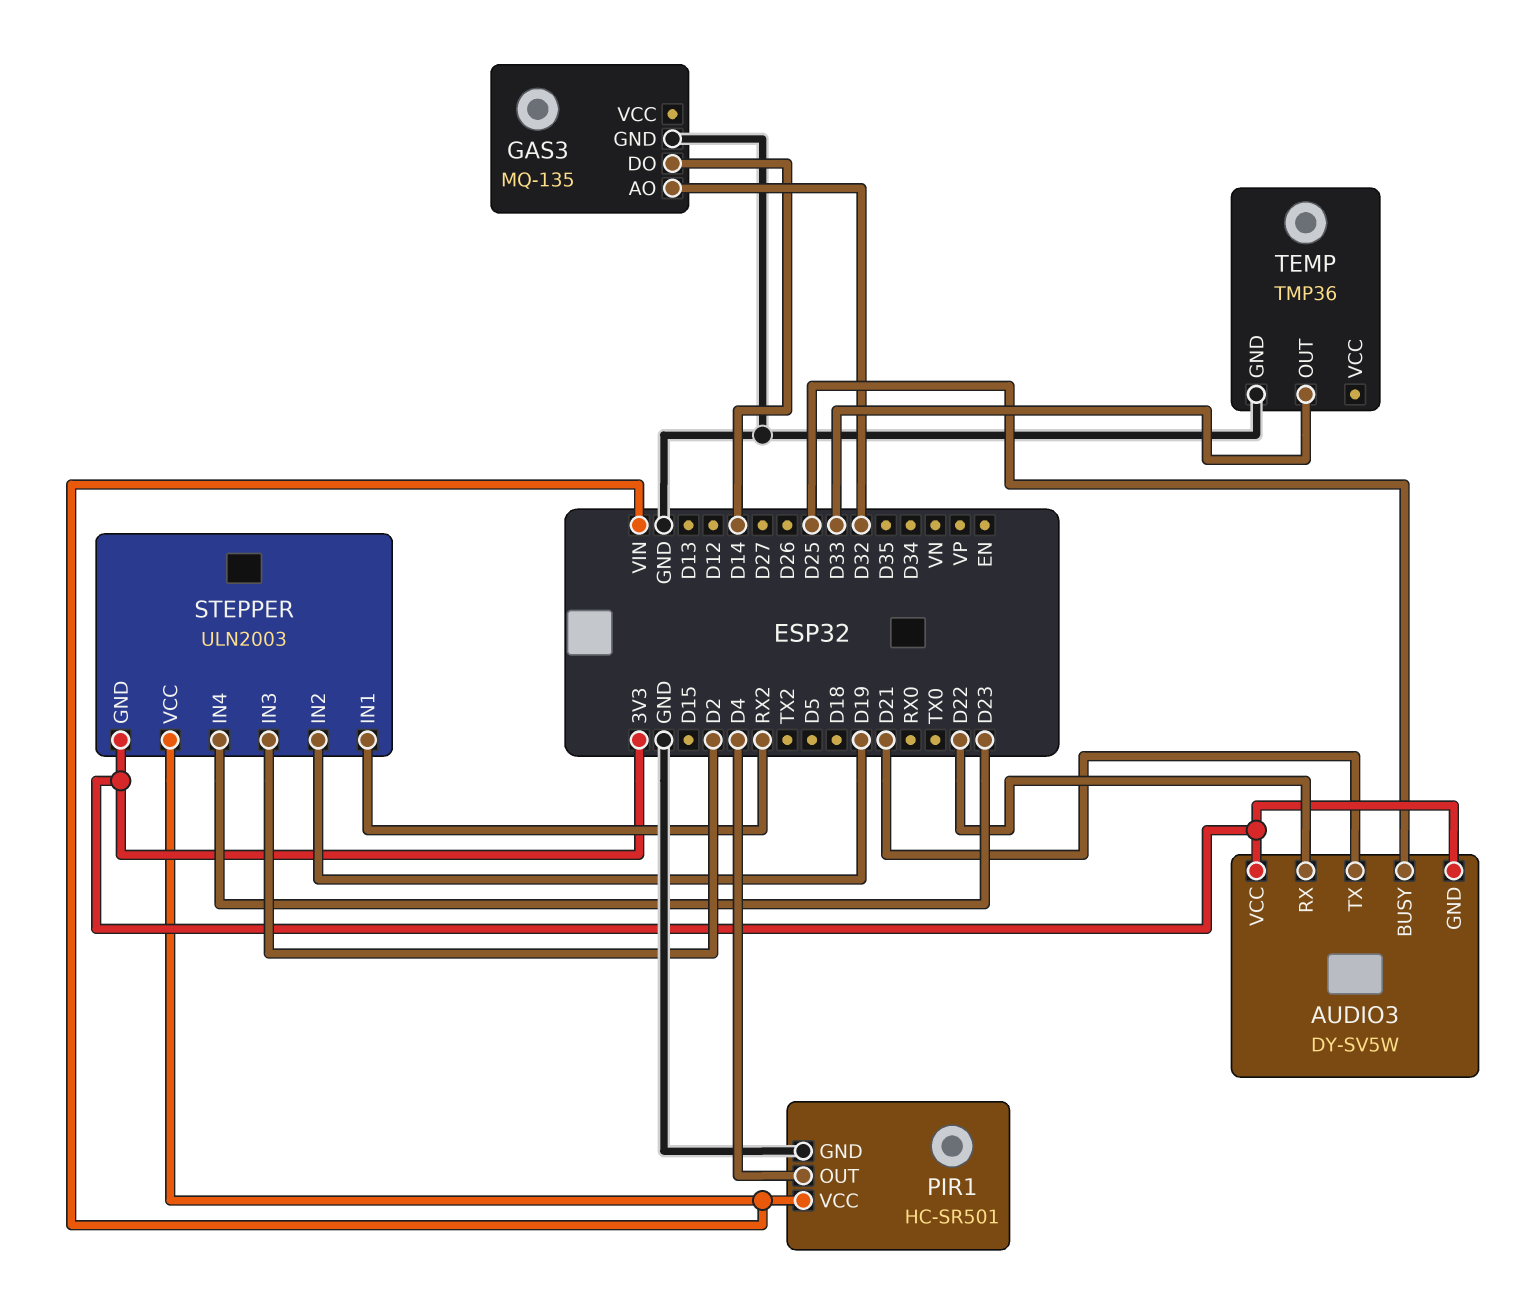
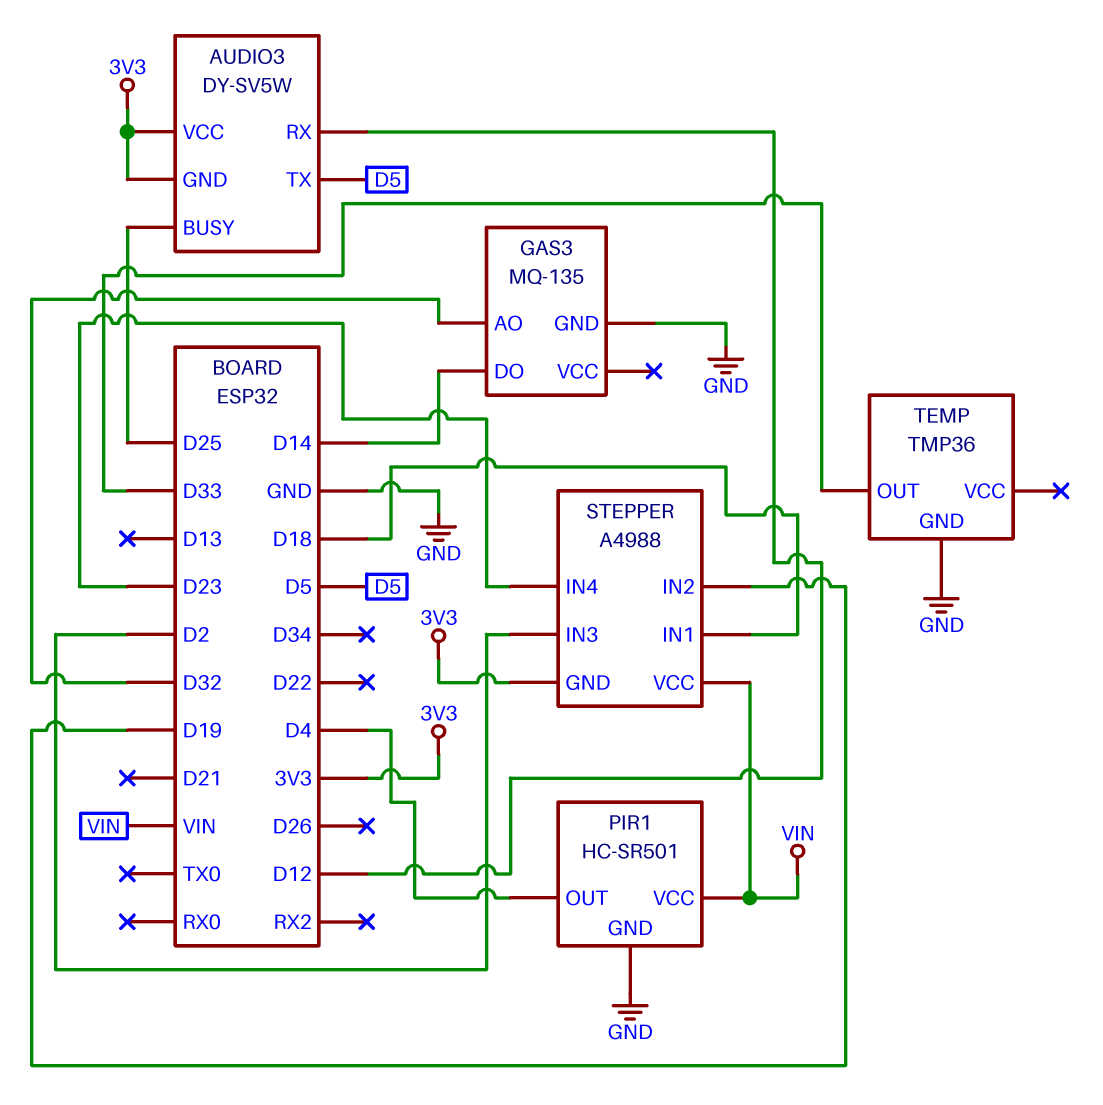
AUDIO3 pin RX: D22 -> D12
AUDIO3 pin TX: D21 -> D5
STEPPER: ULN2003 -> A4988
STEPPER pin IN1: RX2 -> D18

